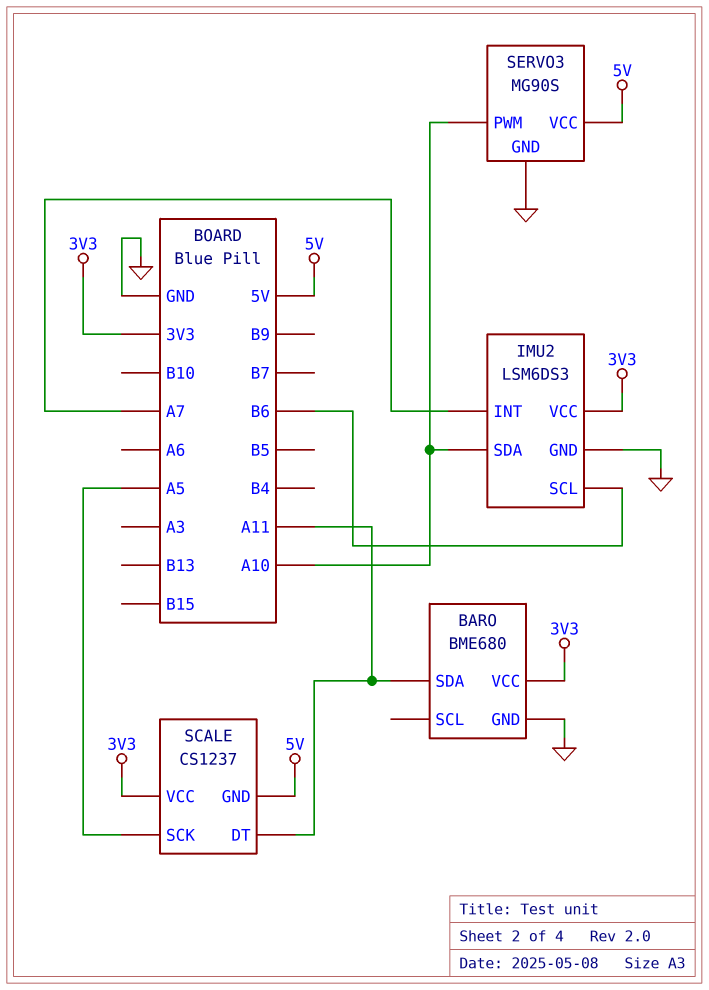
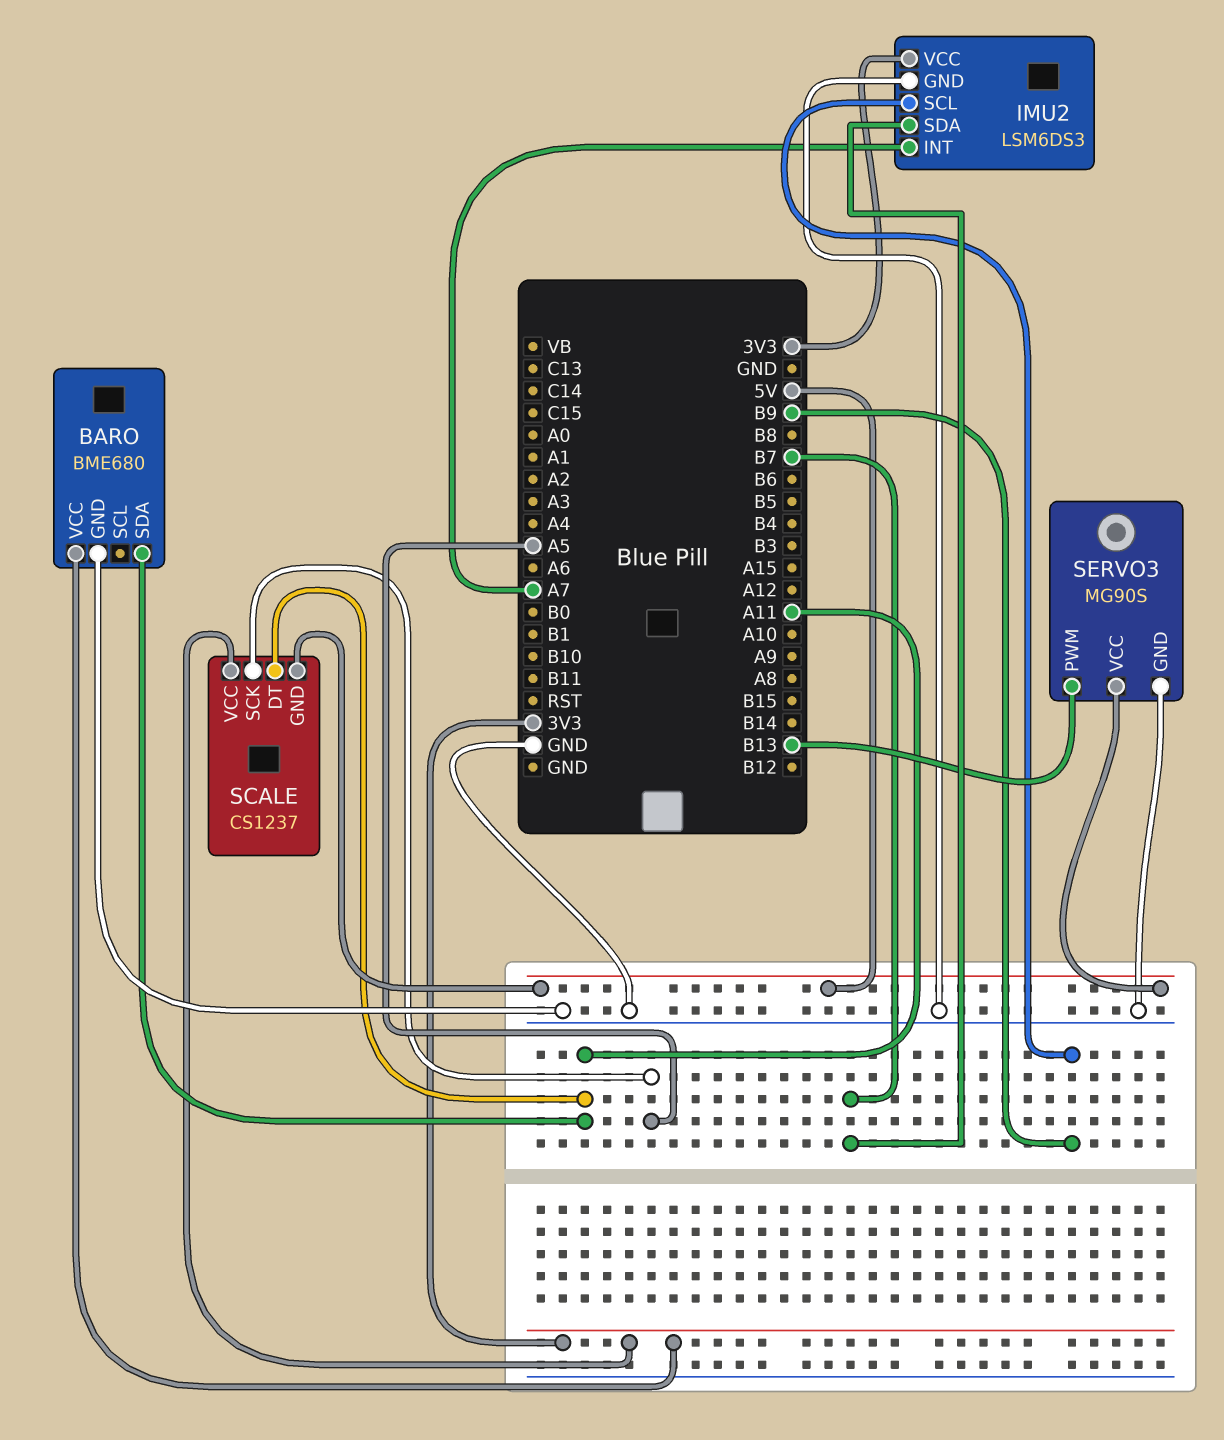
IMU2 pin SCL: B6 -> B9
IMU2 pin SDA: A10 -> B7
SERVO3 pin PWM: A10 -> B13

